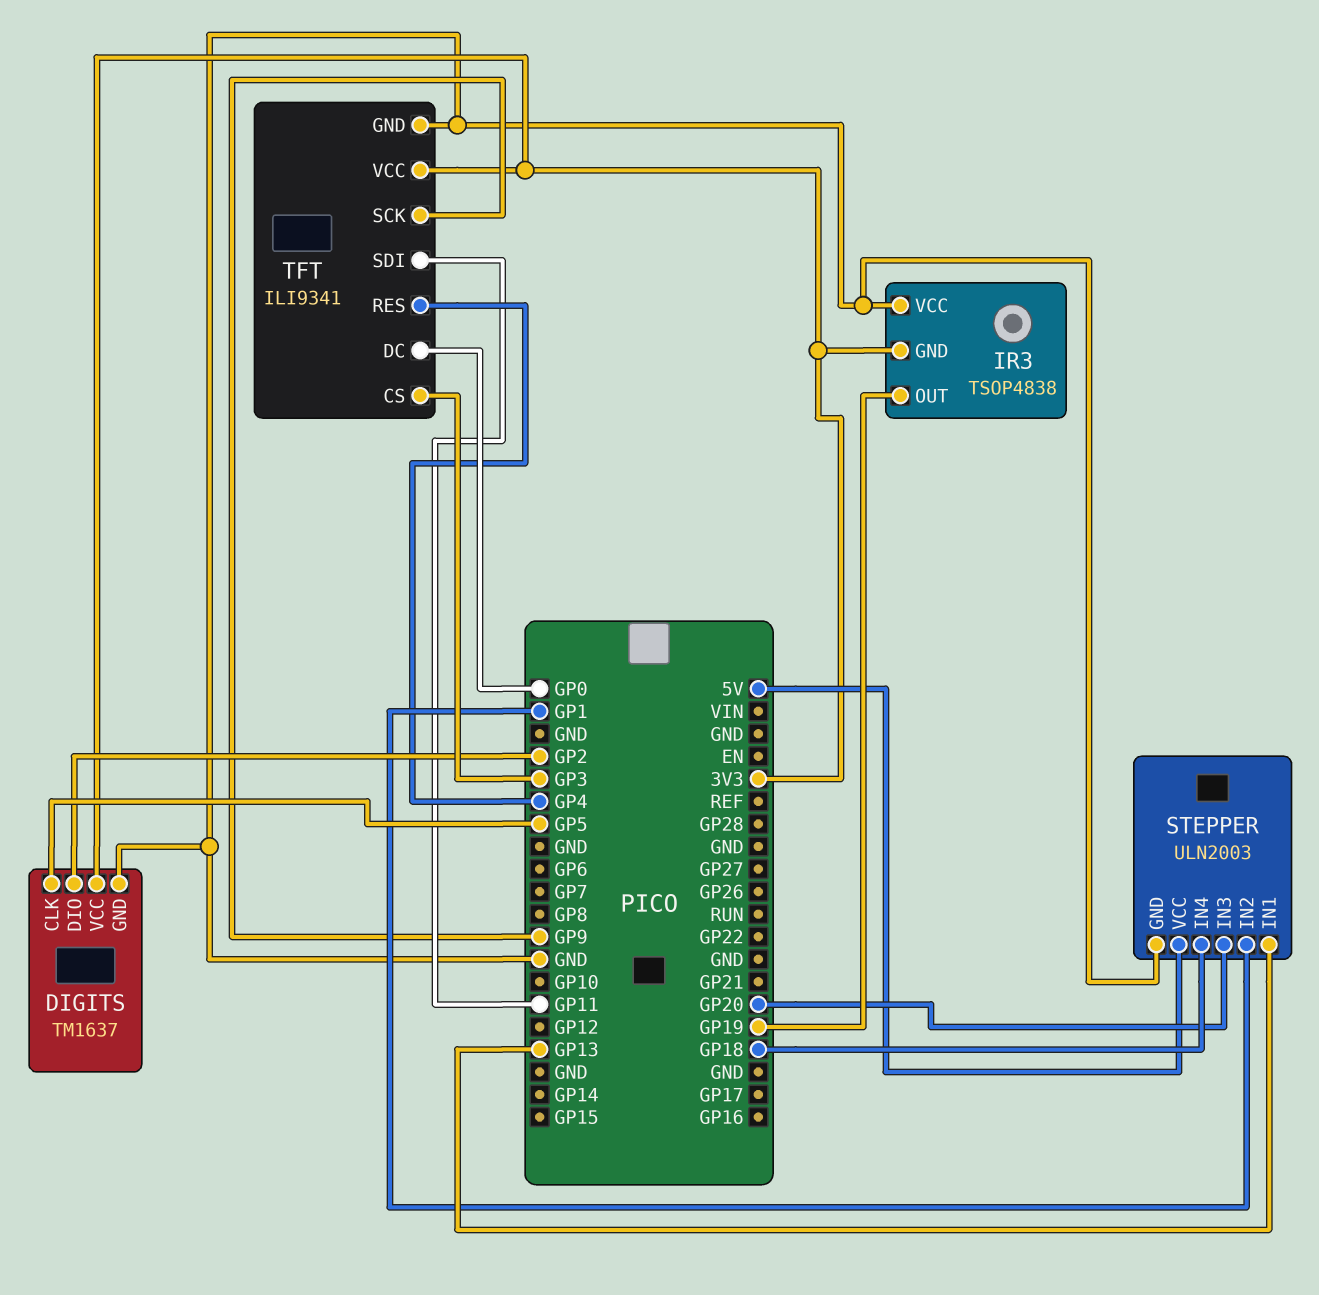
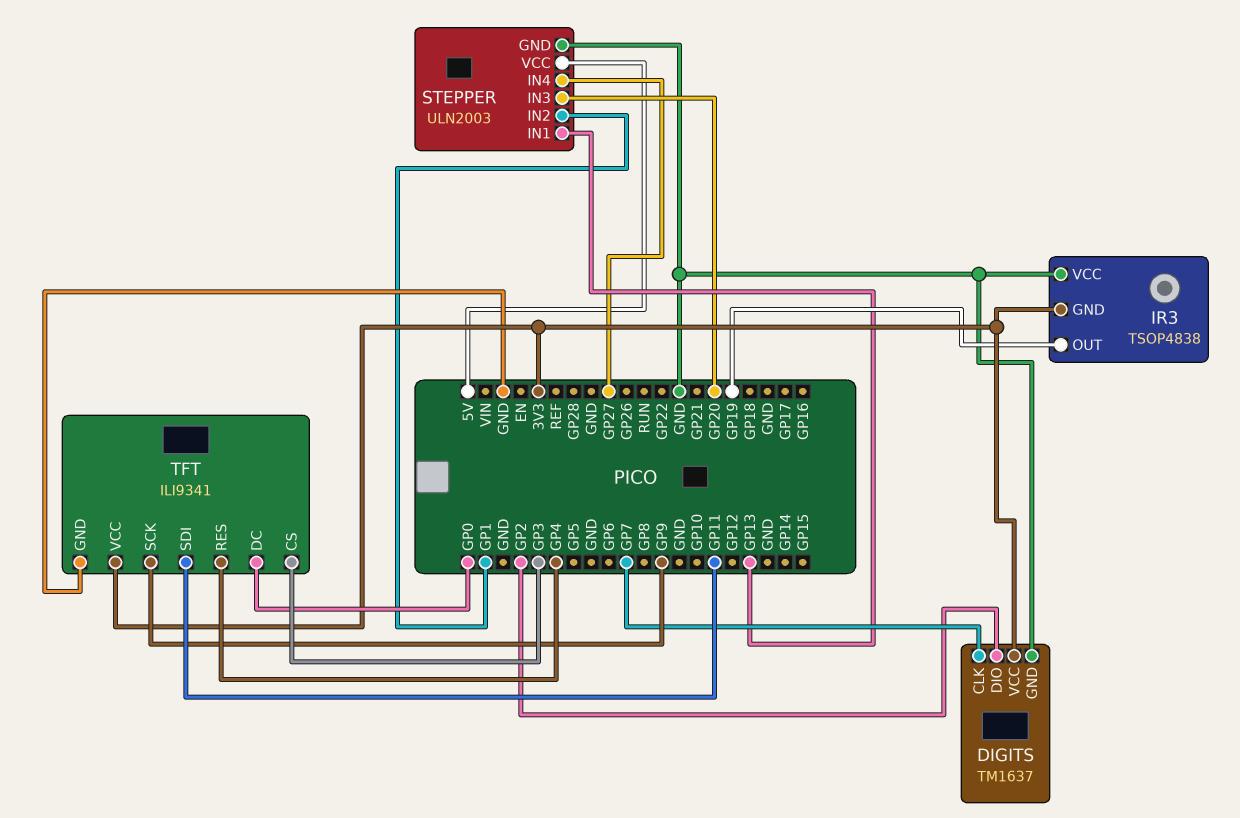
DIGITS pin CLK: GP5 -> GP7
STEPPER pin IN4: GP18 -> GP27

